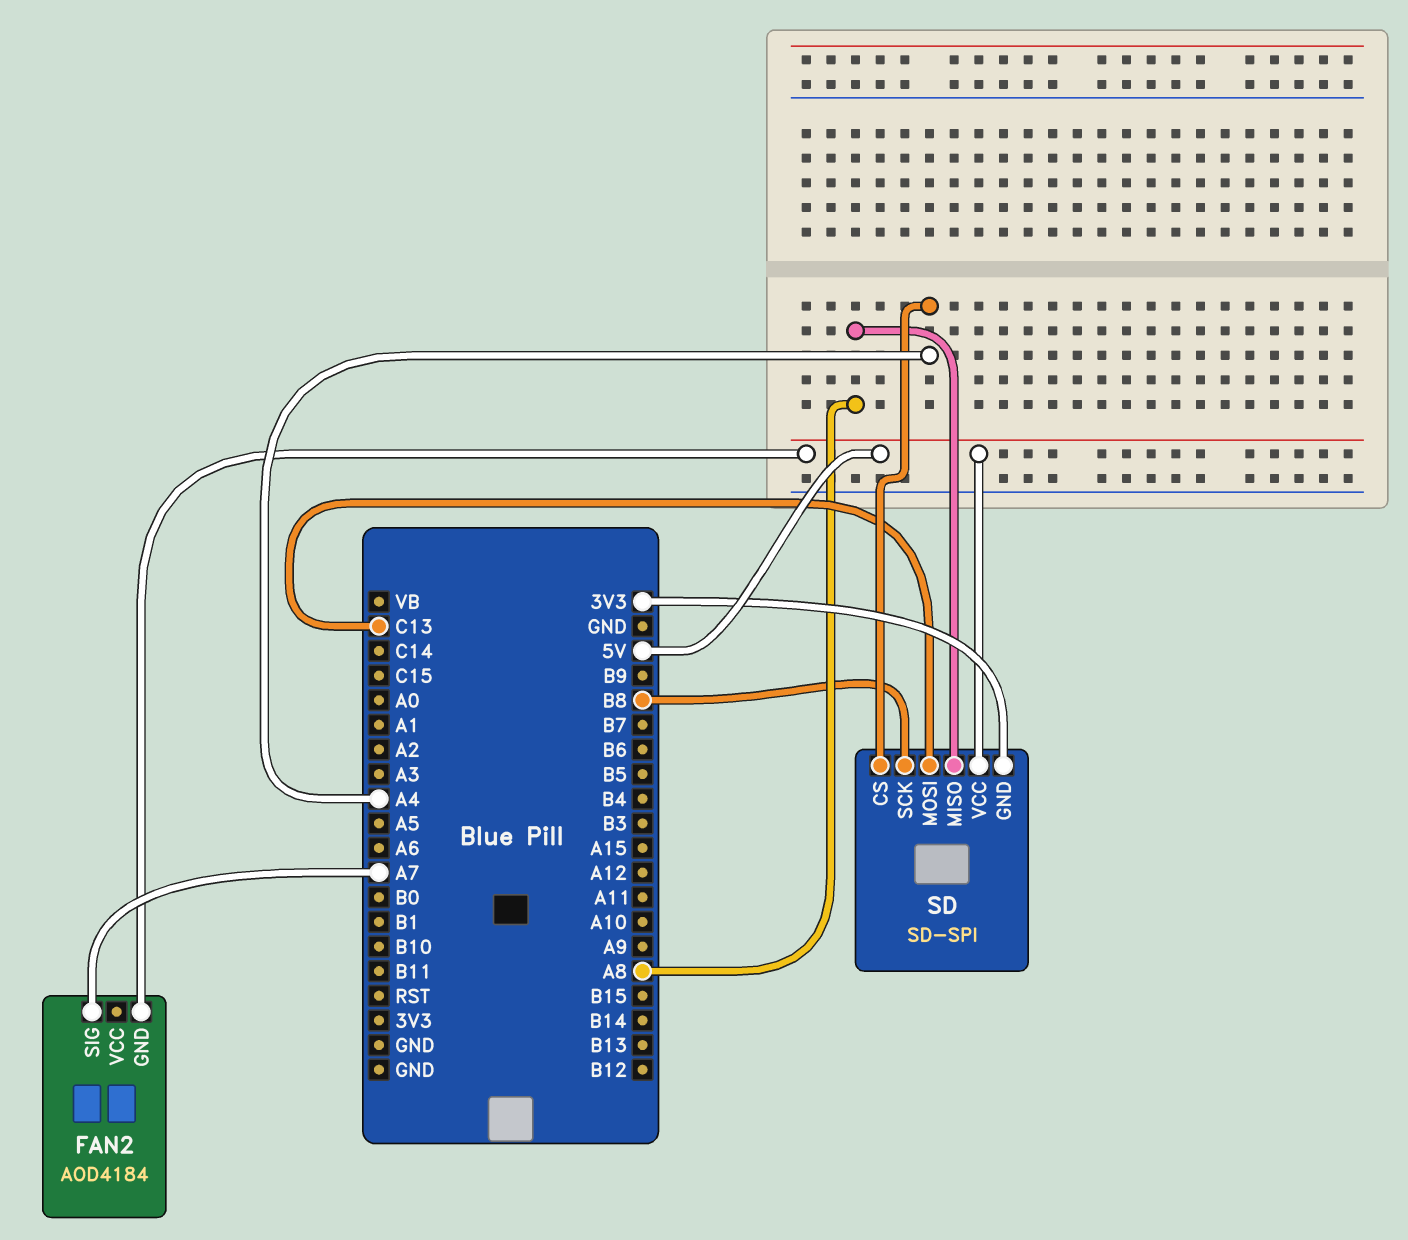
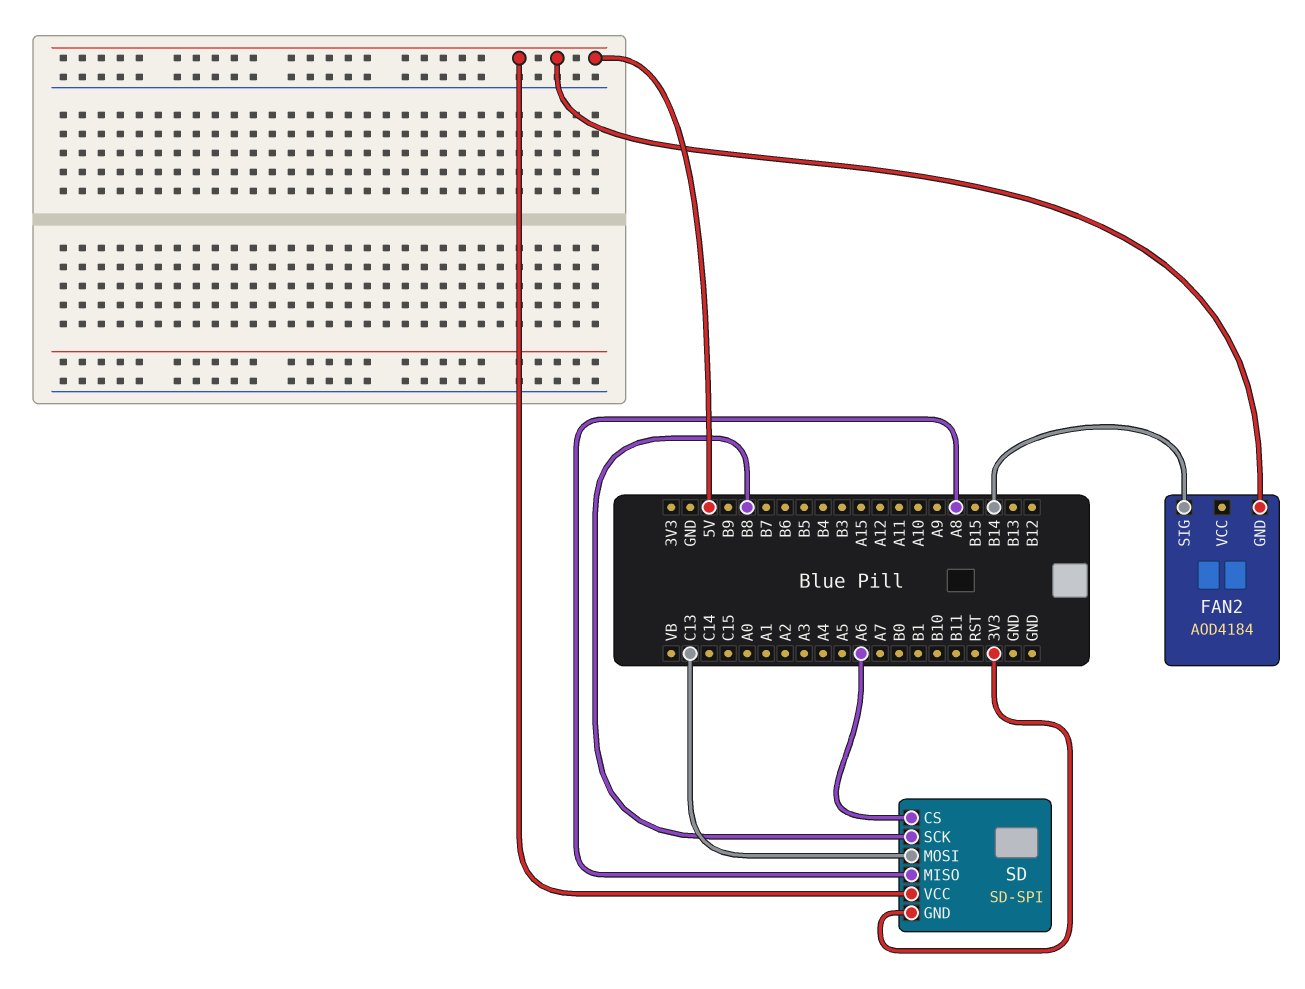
FAN2 pin SIG: A7 -> B14
SD pin CS: A4 -> A6

